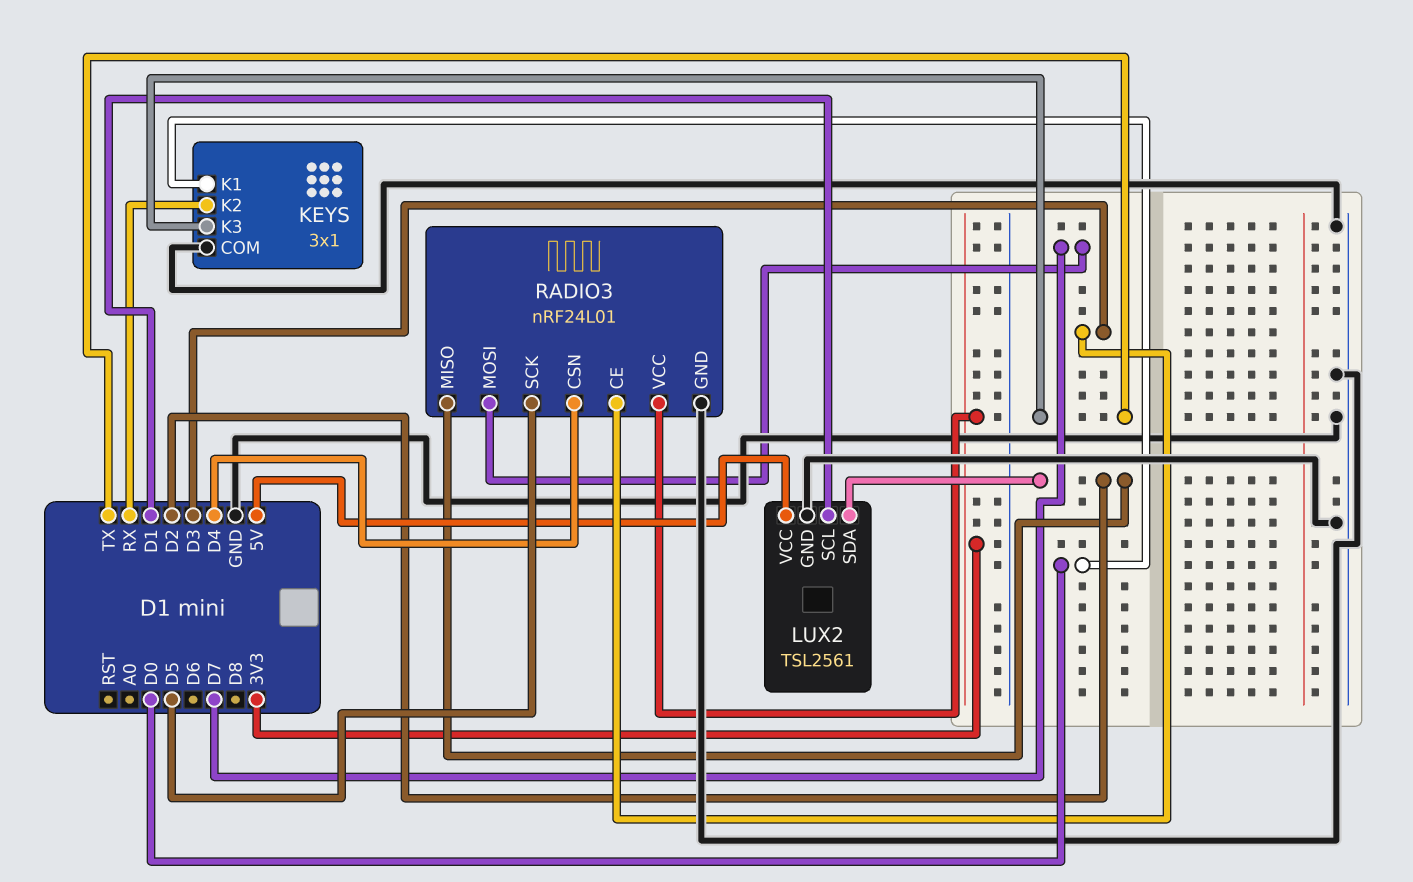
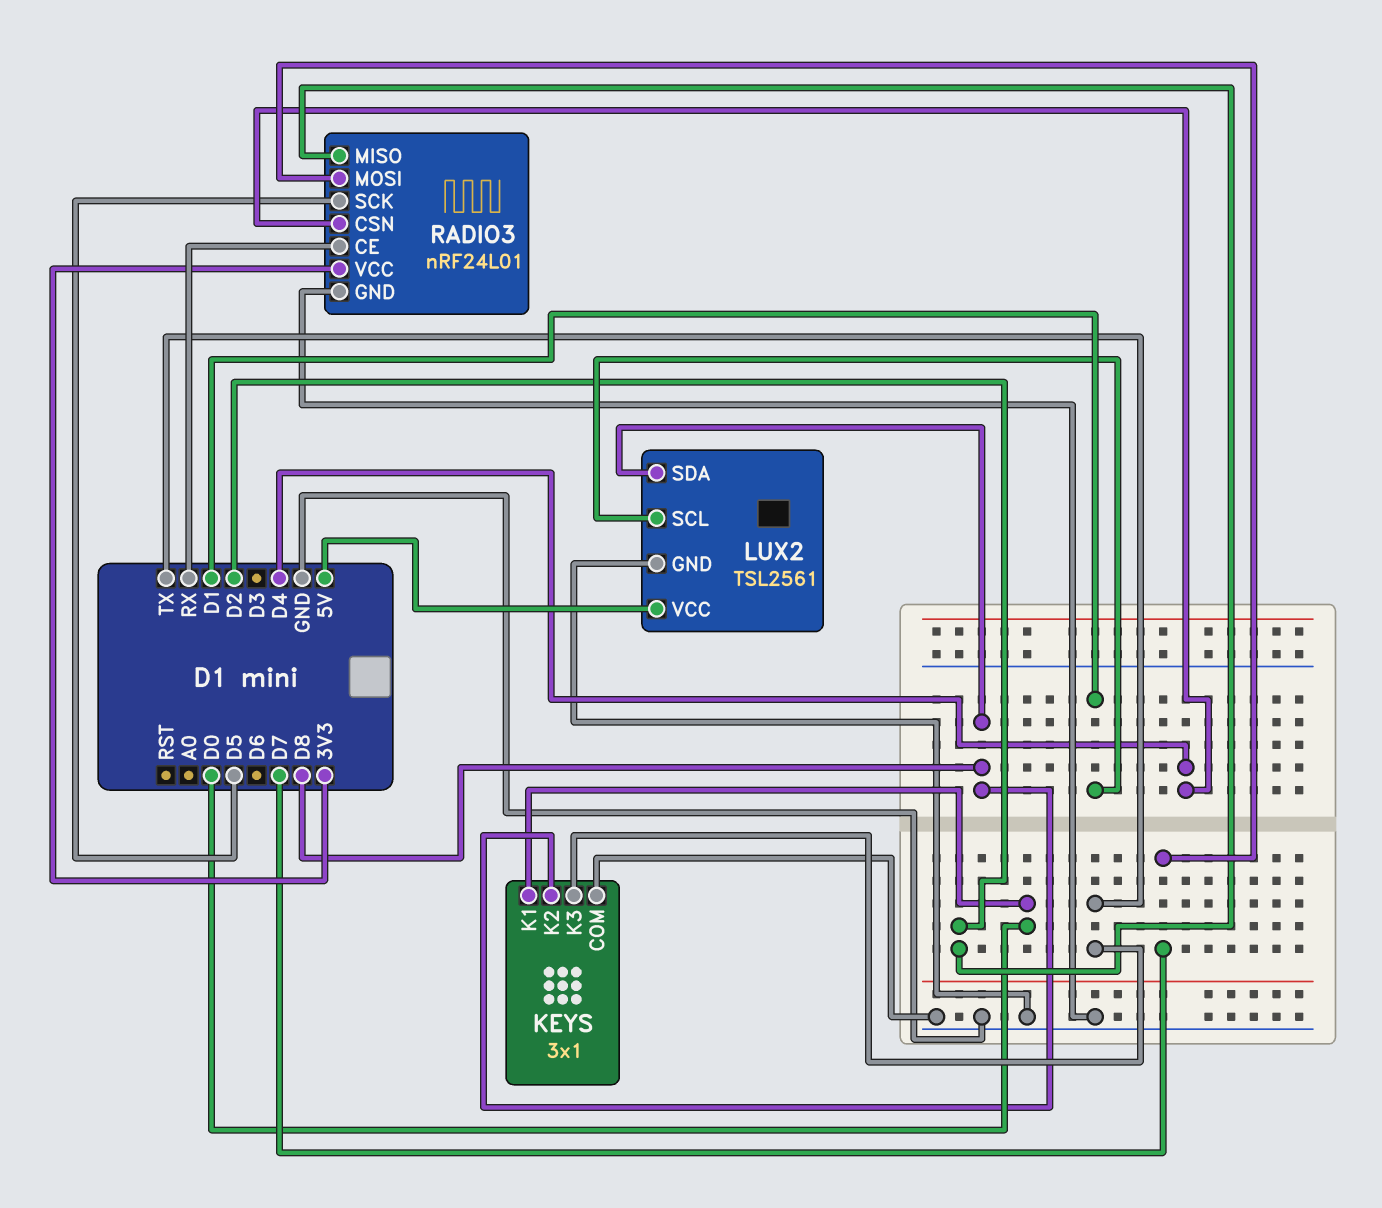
KEYS pin K2: RX -> D8
LUX2 pin SDA: D2 -> D8
RADIO3 pin CE: D3 -> RX

